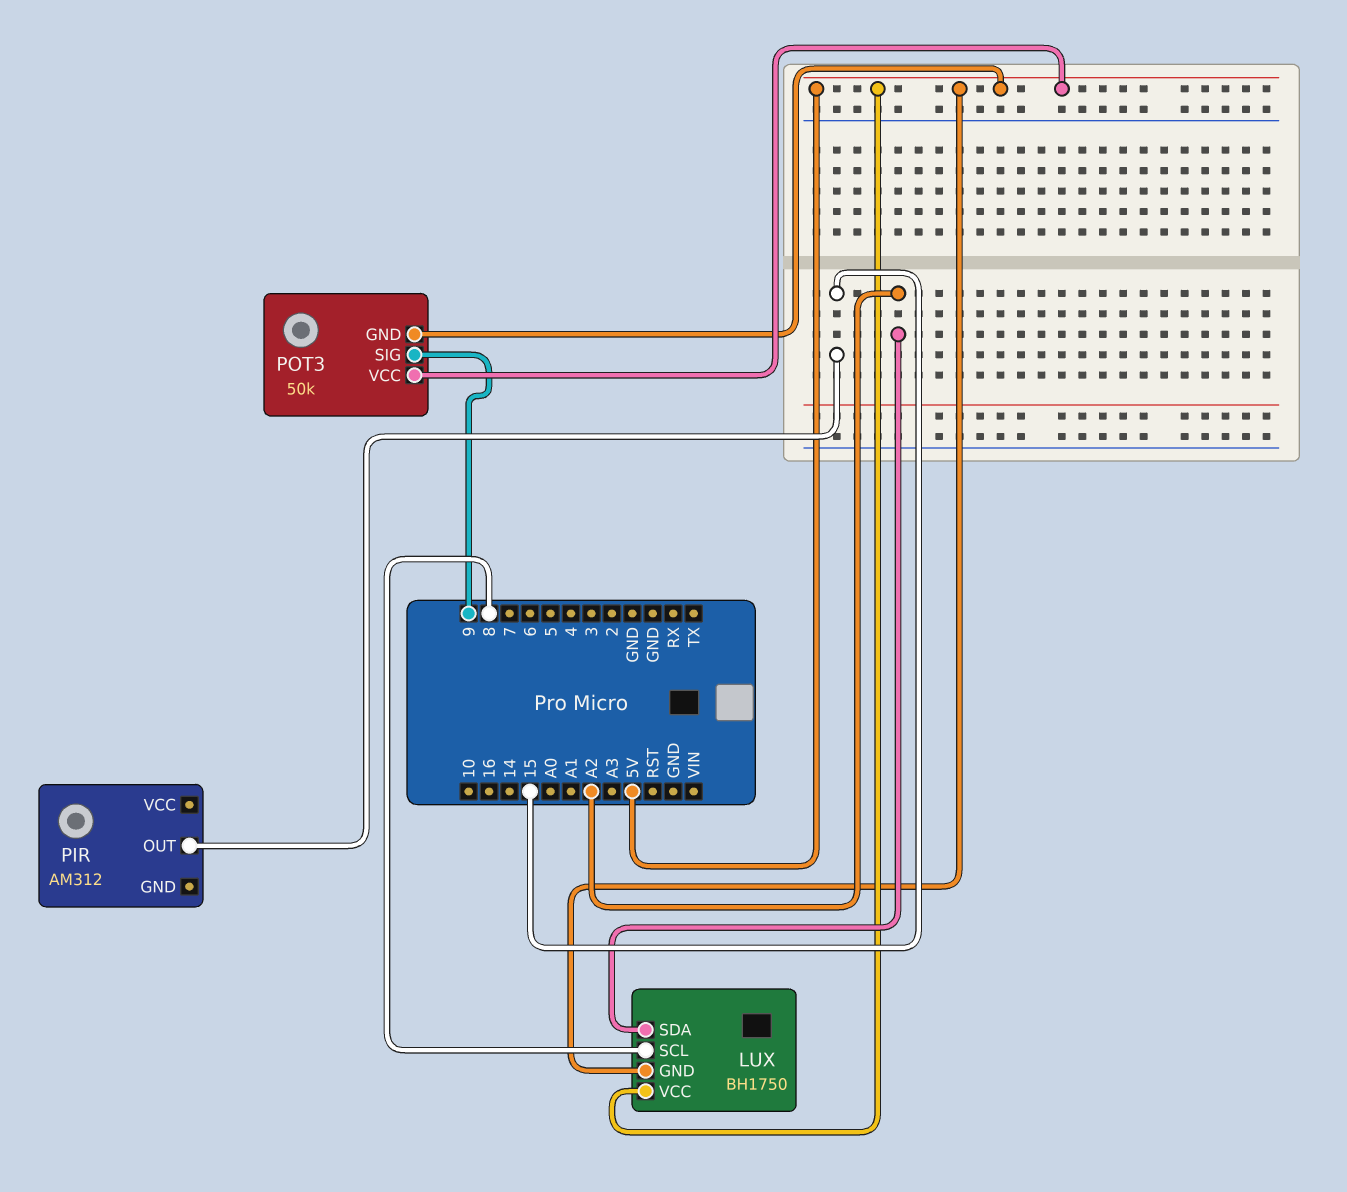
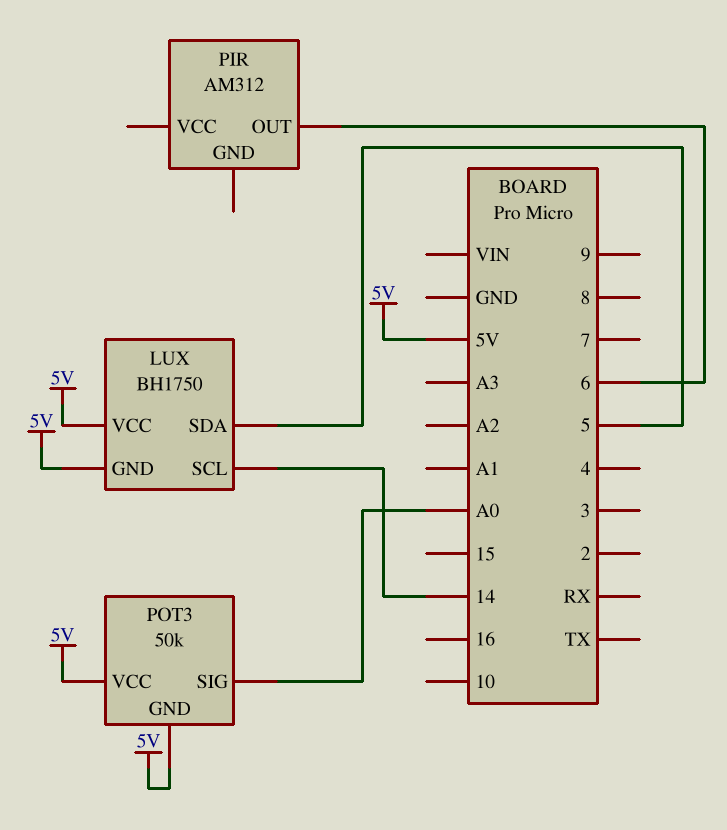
LUX pin SCL: 8 -> 14
LUX pin SDA: A2 -> 5
PIR pin OUT: 15 -> 6
POT3 pin SIG: 9 -> A0

